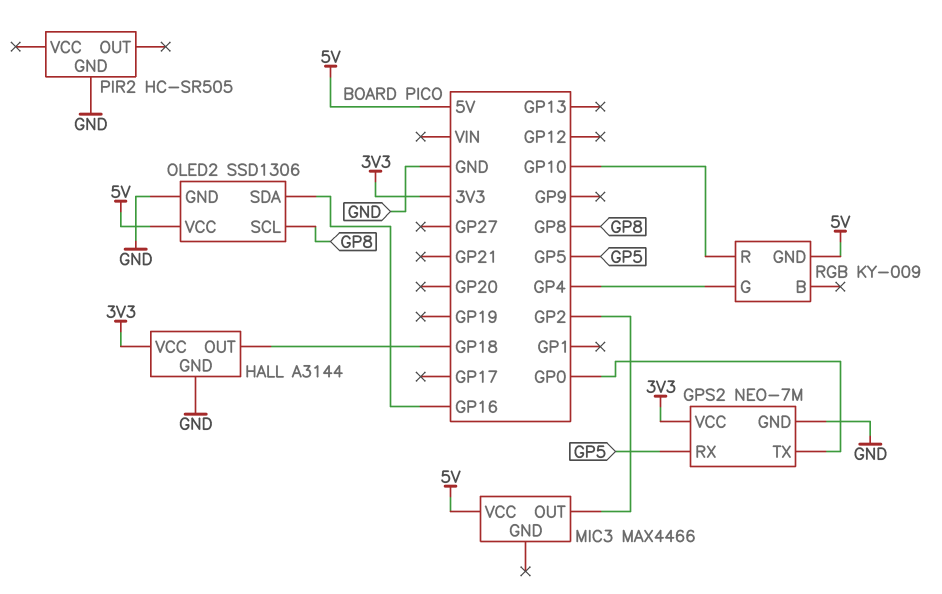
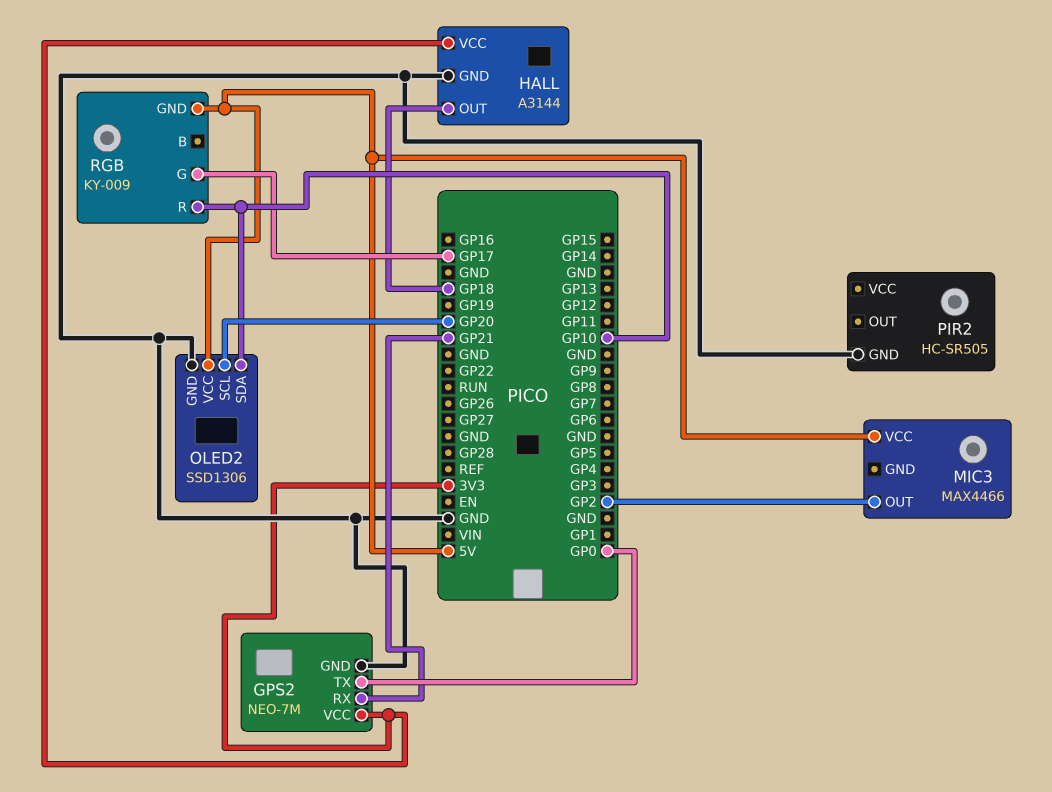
GPS2 pin RX: GP5 -> GP21
OLED2 pin SCL: GP8 -> GP20
OLED2 pin SDA: GP16 -> GP10
RGB pin G: GP4 -> GP17

